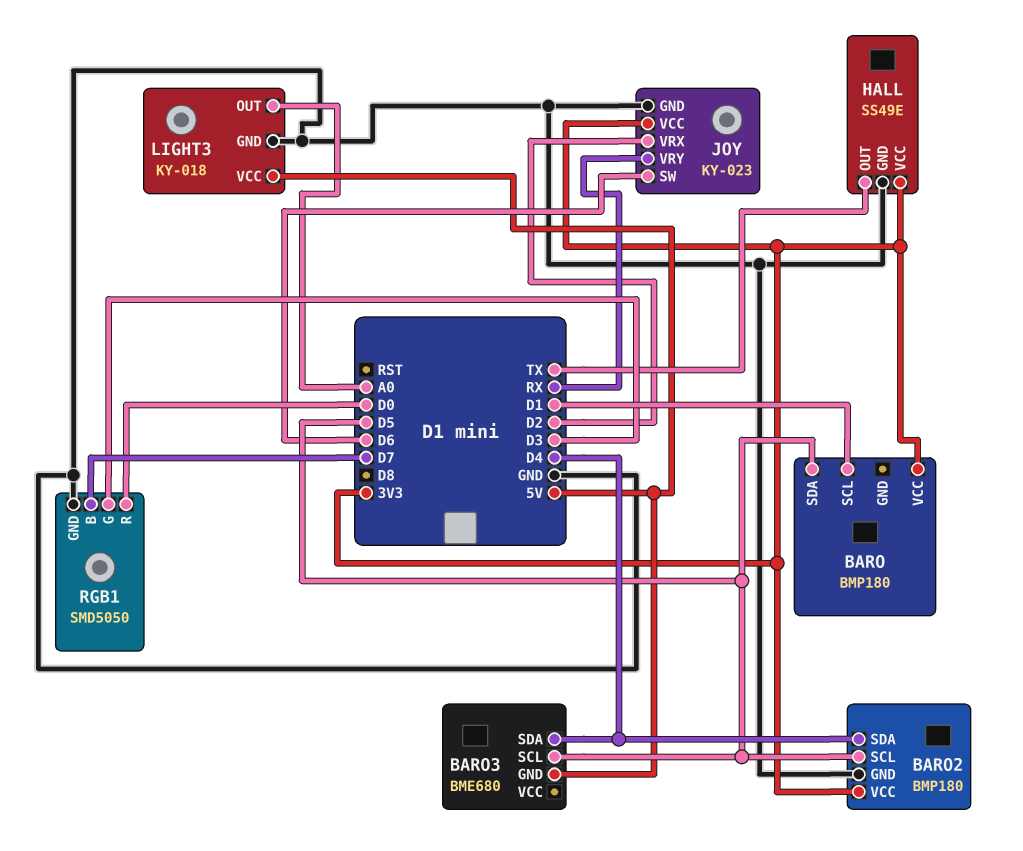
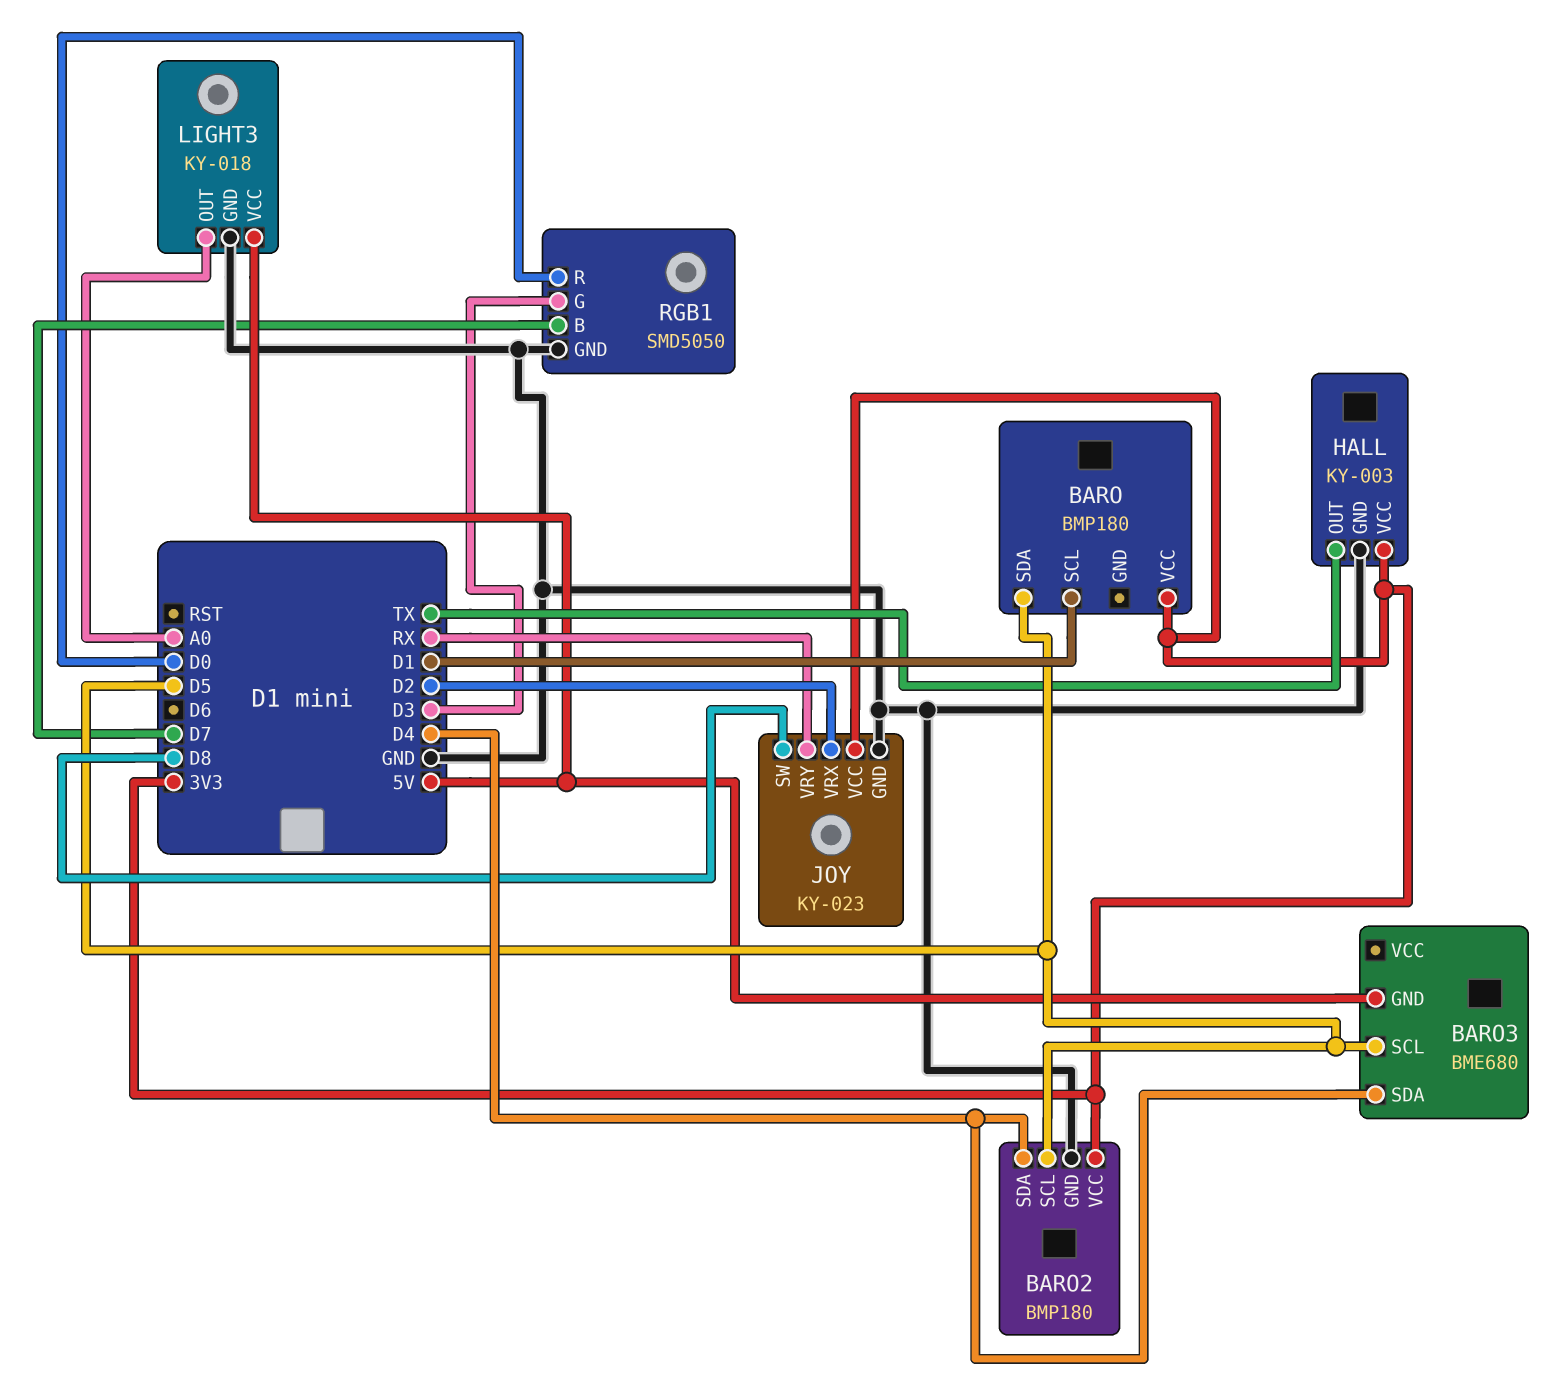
HALL: SS49E -> KY-003
JOY pin SW: D6 -> D8

